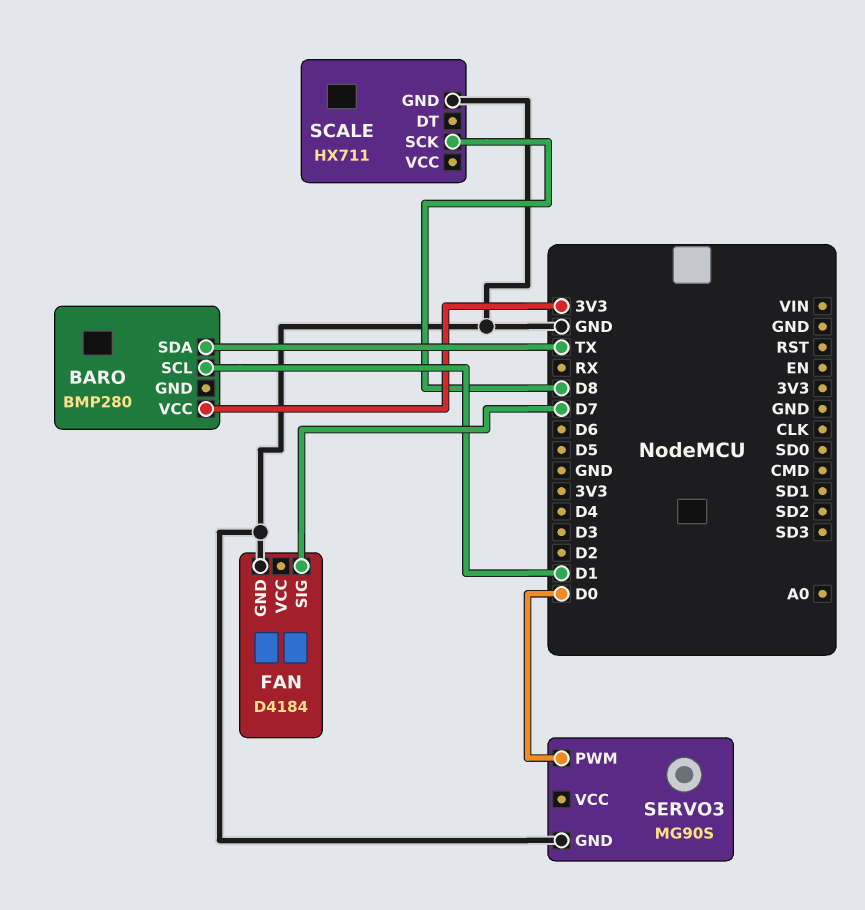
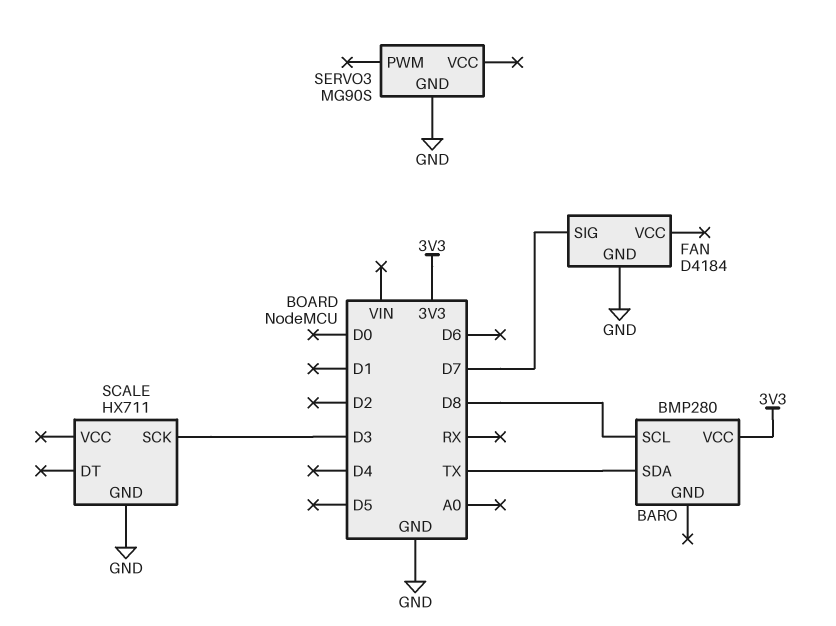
BARO pin SCL: D1 -> D8
SCALE pin SCK: D8 -> D3
SERVO3 pin PWM: D0 -> none

